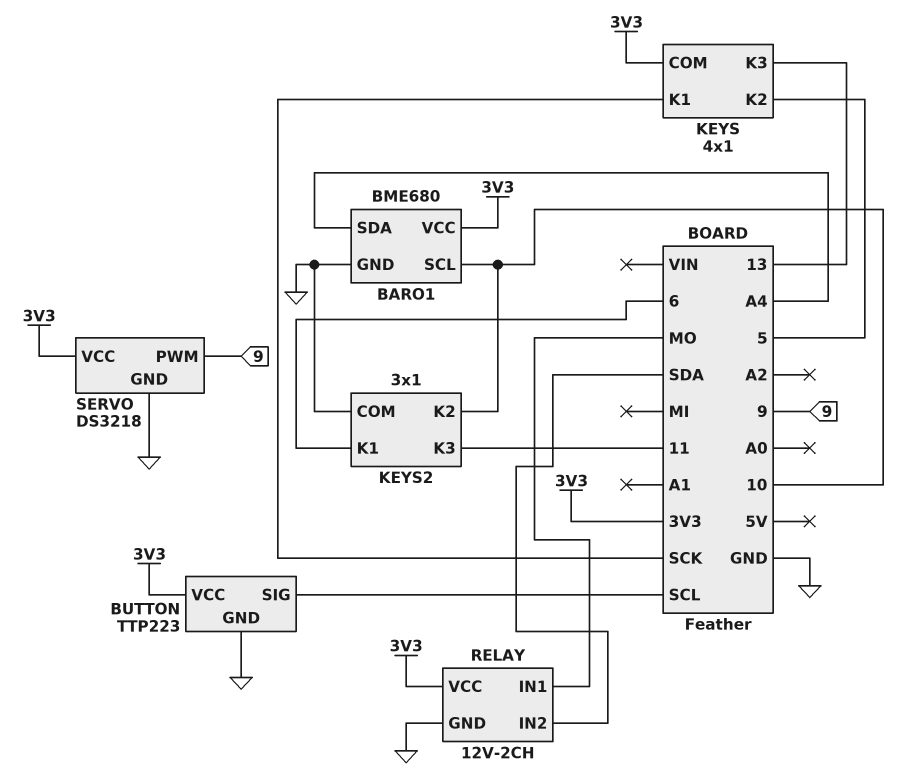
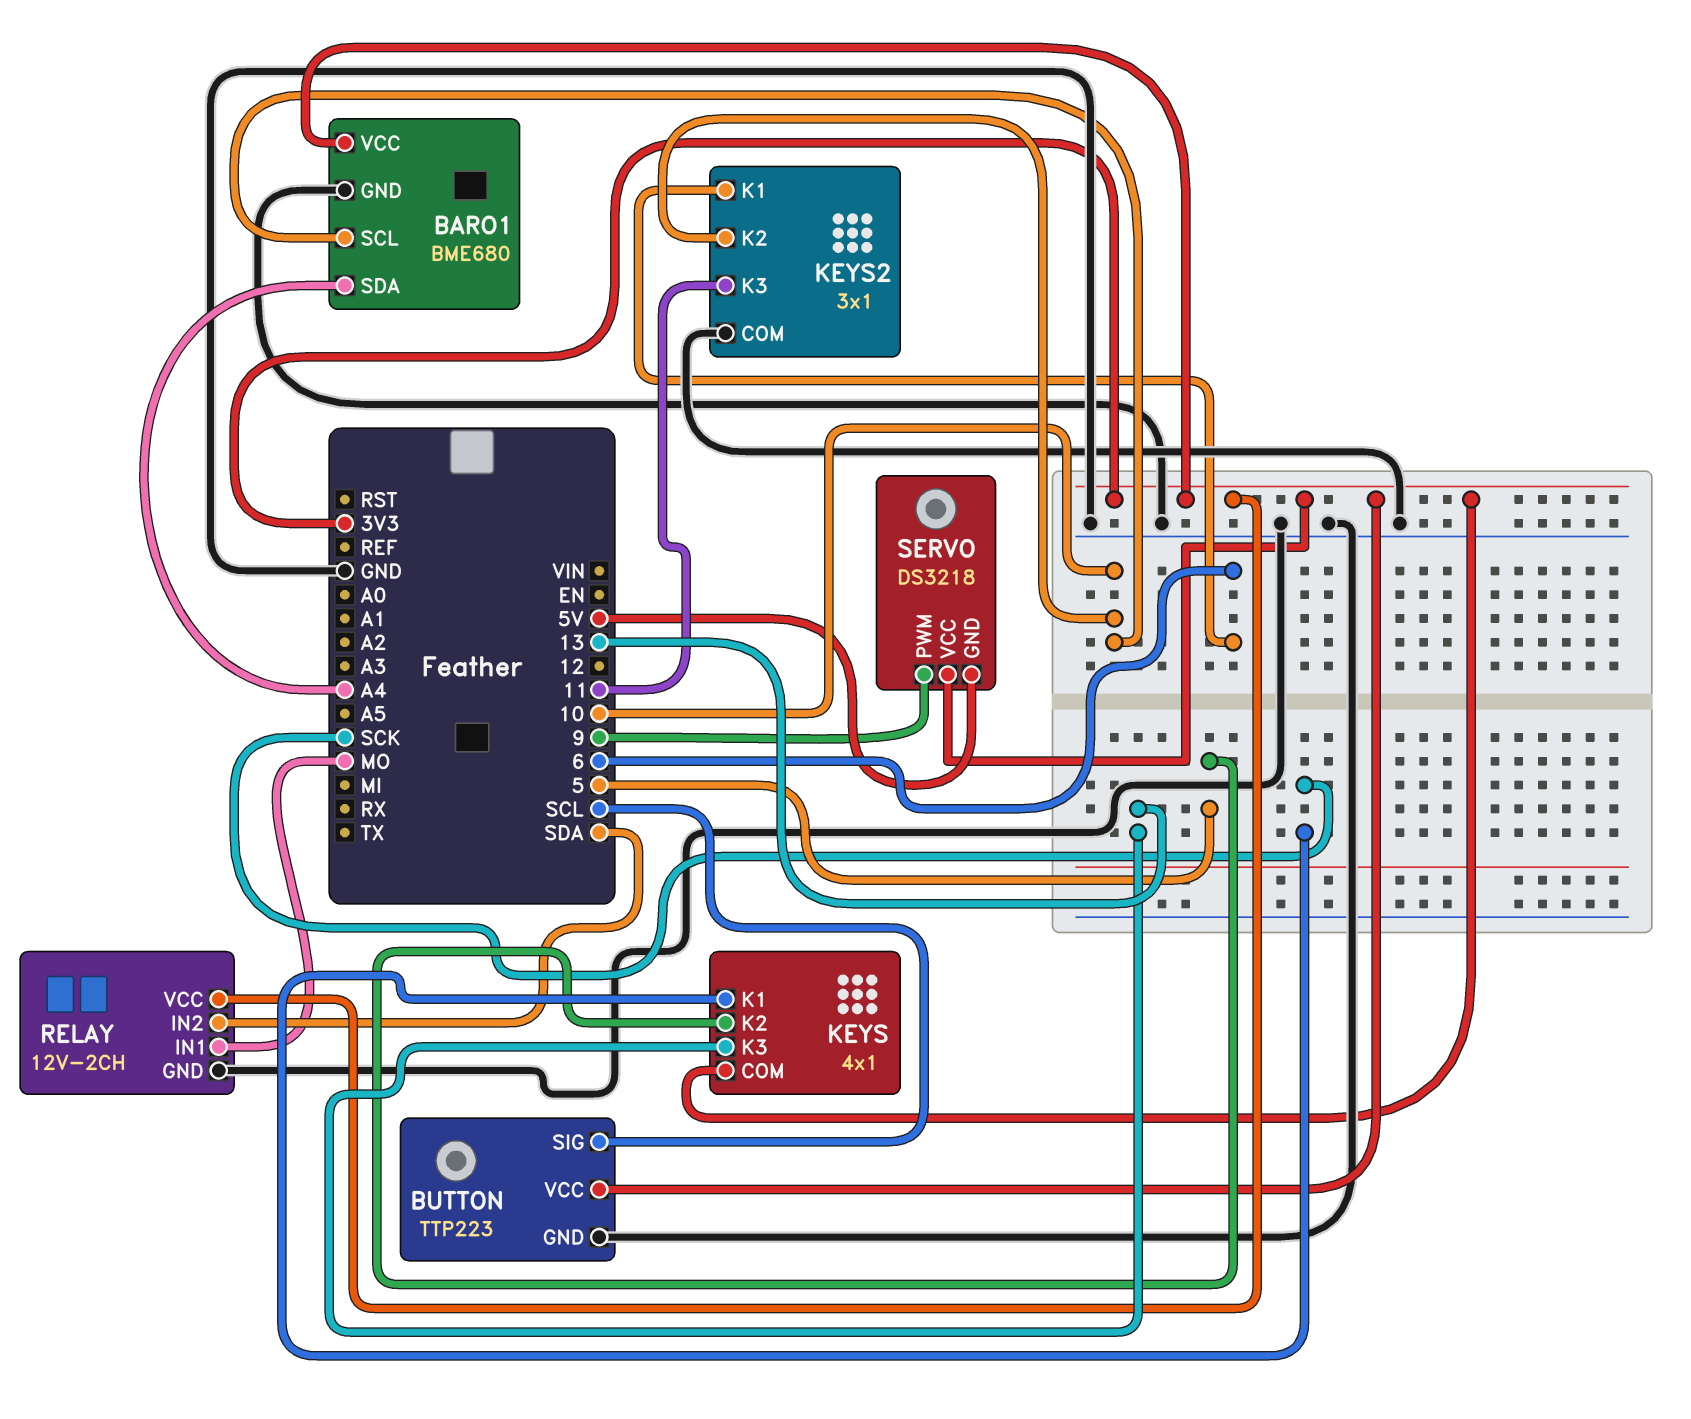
SERVO pin GND: GND -> 5V

